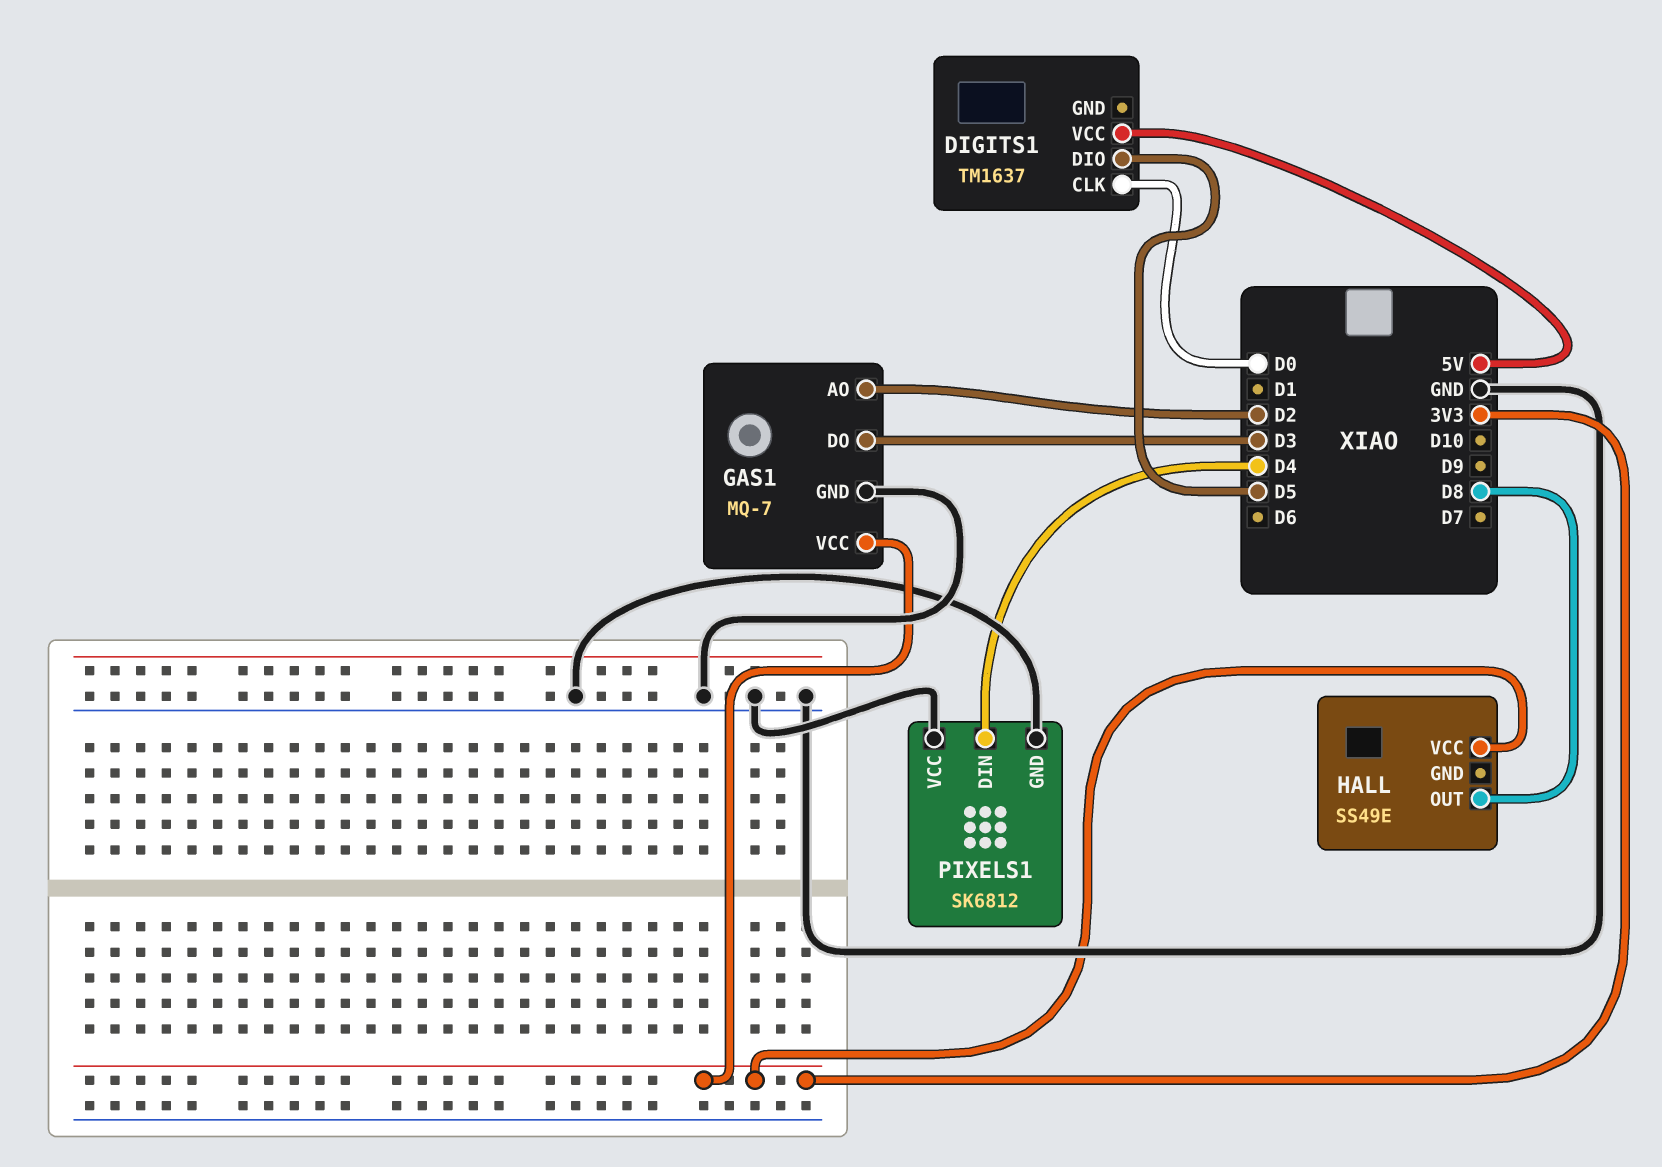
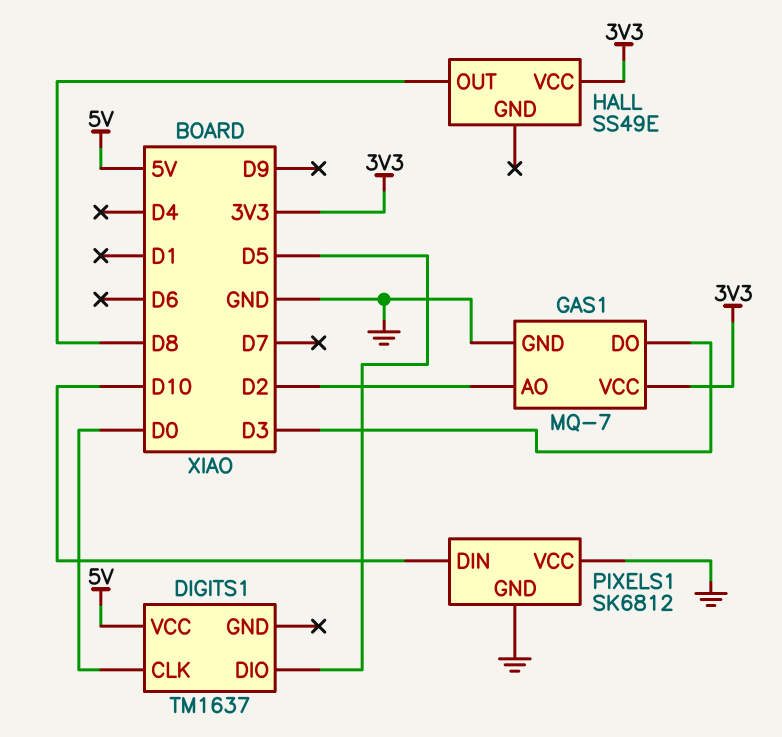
PIXELS1 pin DIN: D4 -> D10

